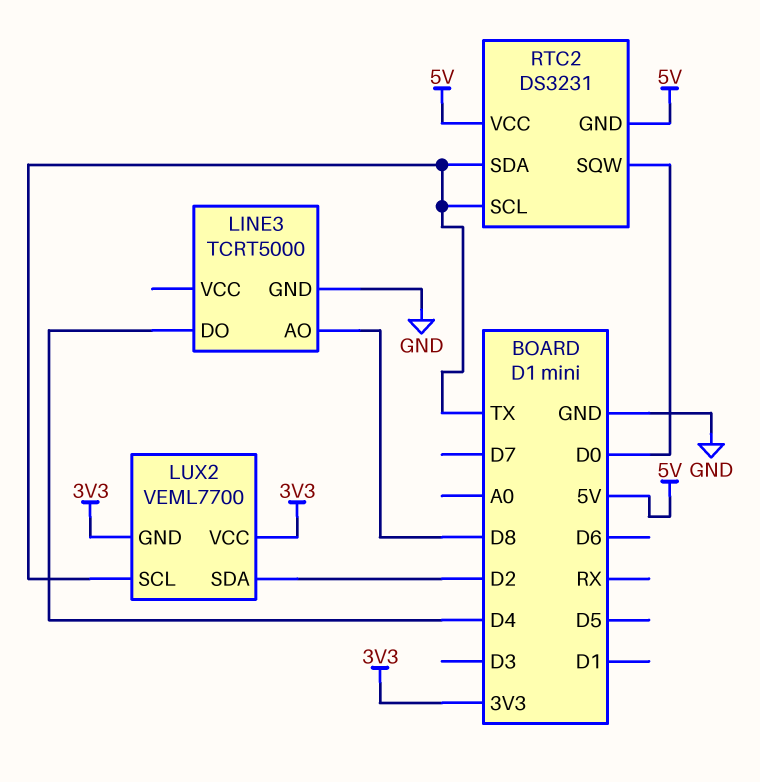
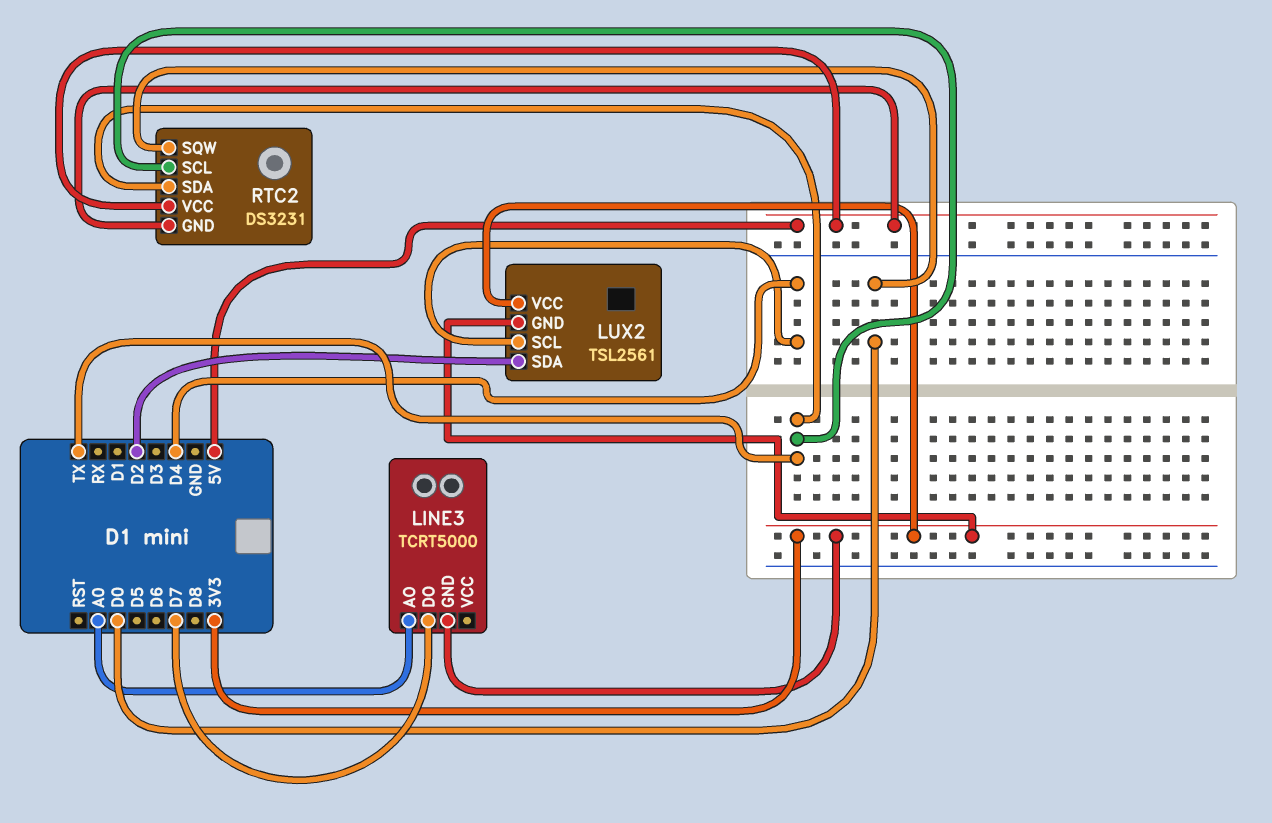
LINE3 pin AO: D8 -> A0
LINE3 pin DO: D4 -> D7
LINE3 pin GND: GND -> 3V3
LUX2: VEML7700 -> TSL2561
LUX2 pin SCL: TX -> D4

